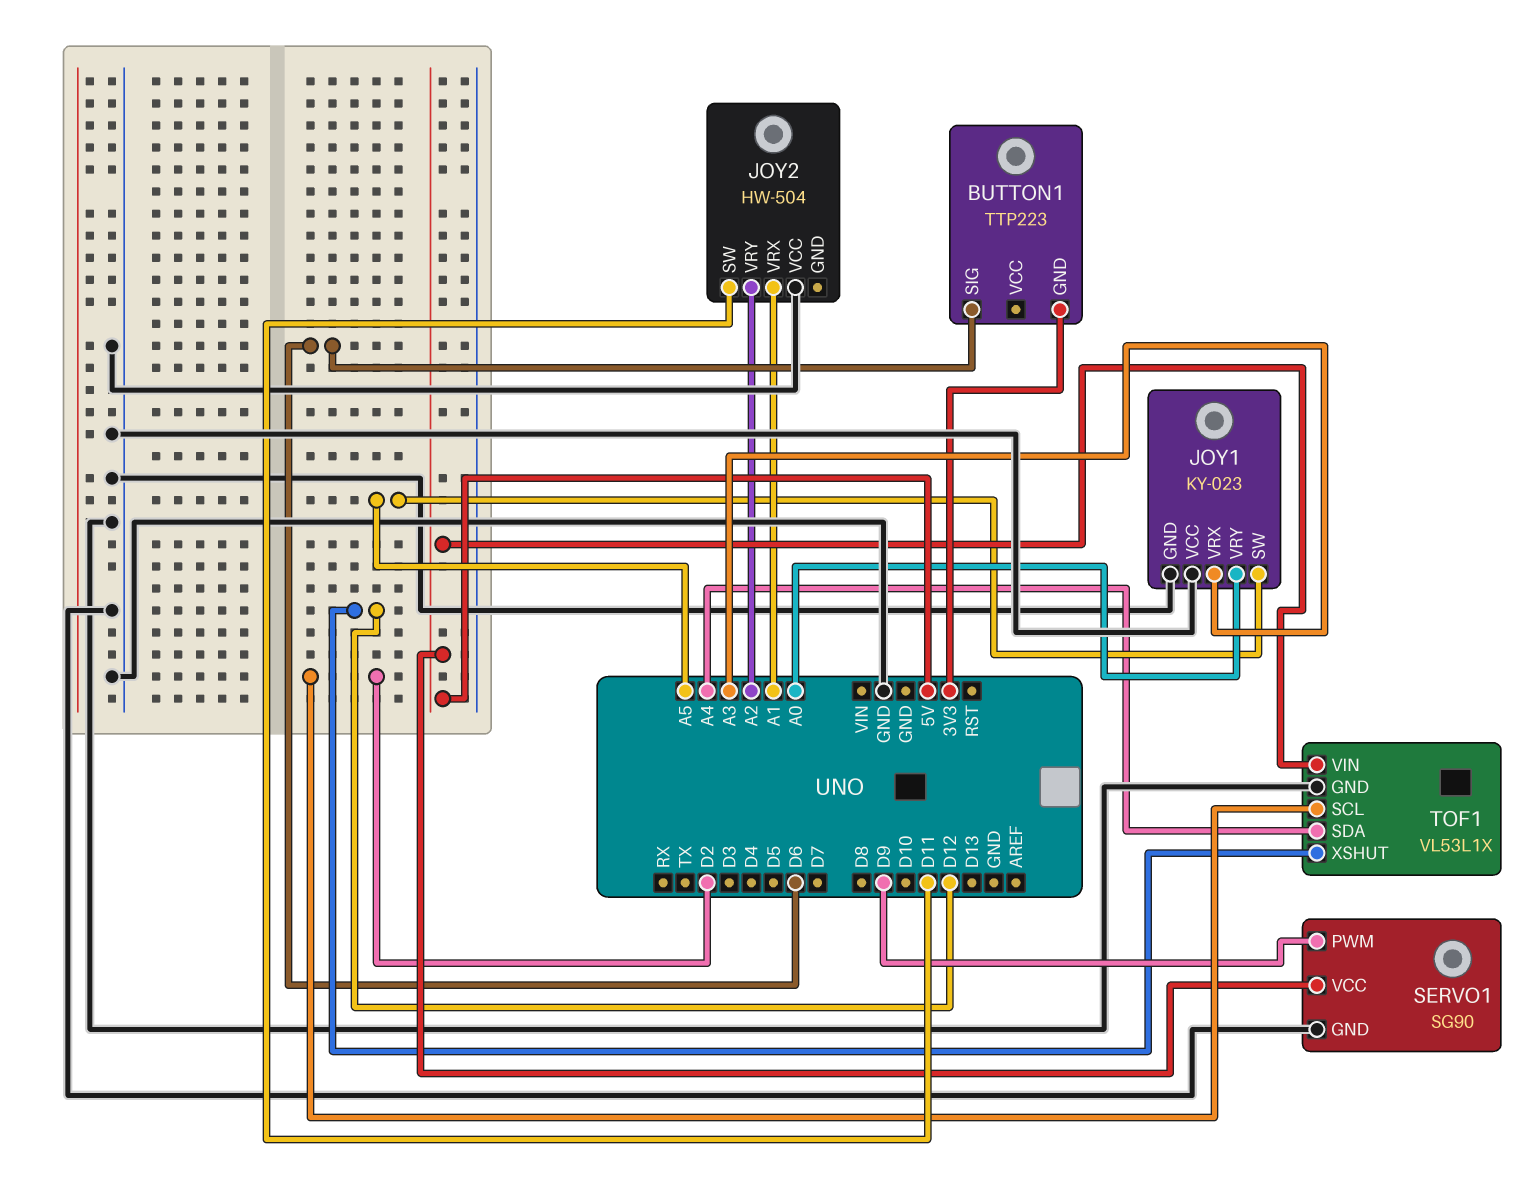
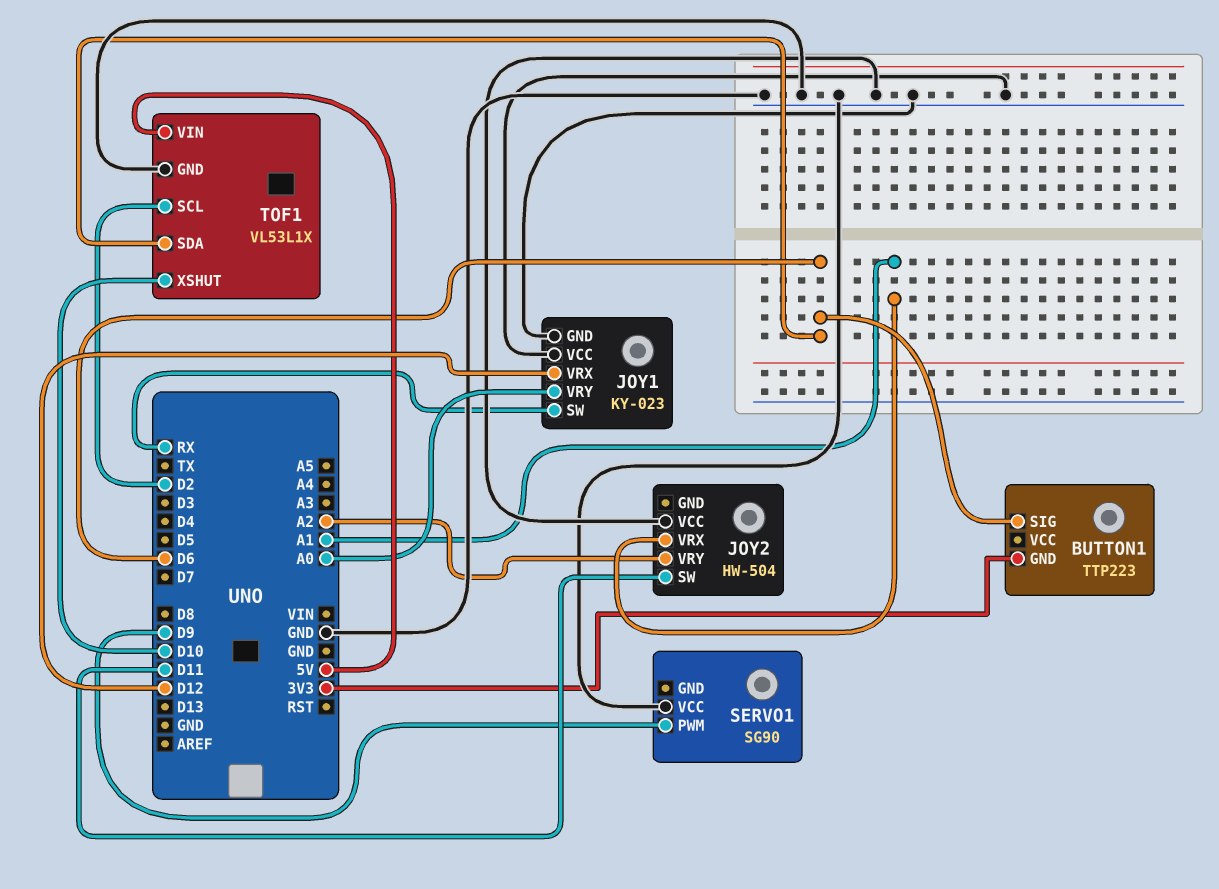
JOY1 pin SW: A5 -> RX
JOY1 pin VRX: A3 -> D12
SERVO1 pin GND: GND -> none
SERVO1 pin VCC: 5V -> GND
TOF1 pin SDA: A4 -> D6
TOF1 pin XSHUT: D12 -> D10

